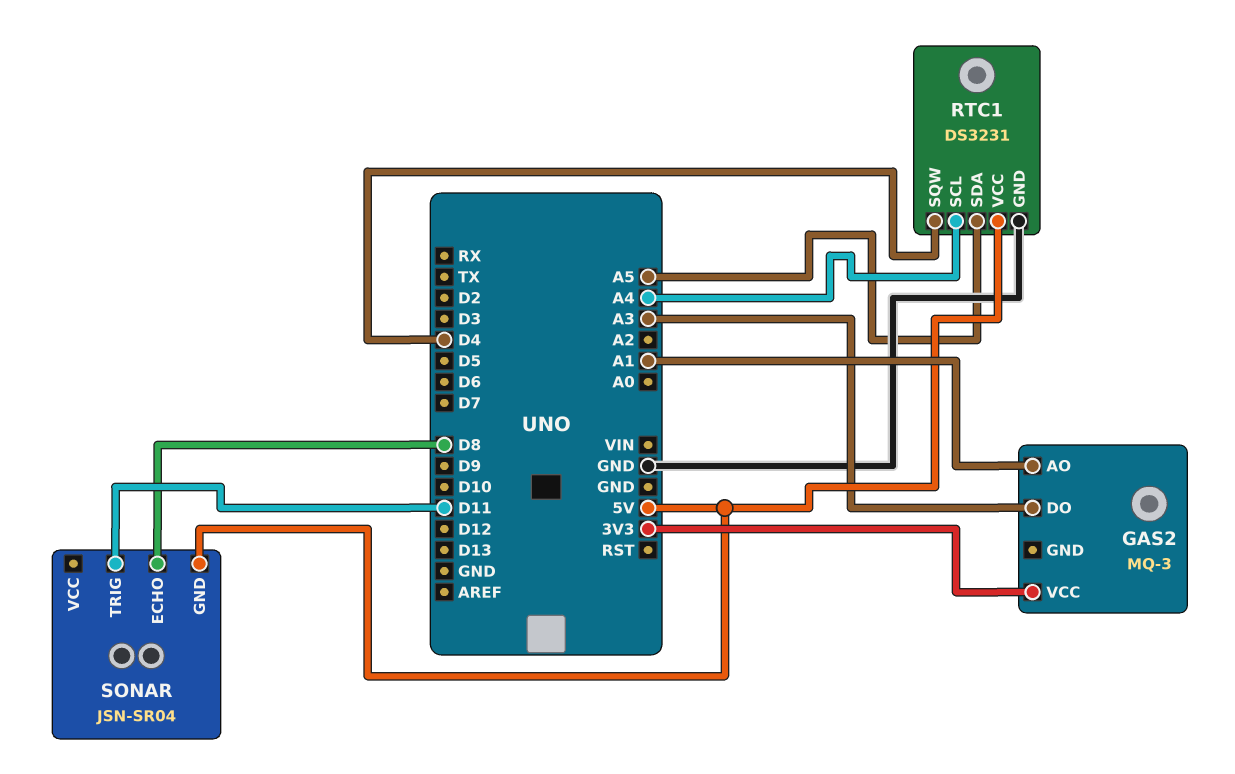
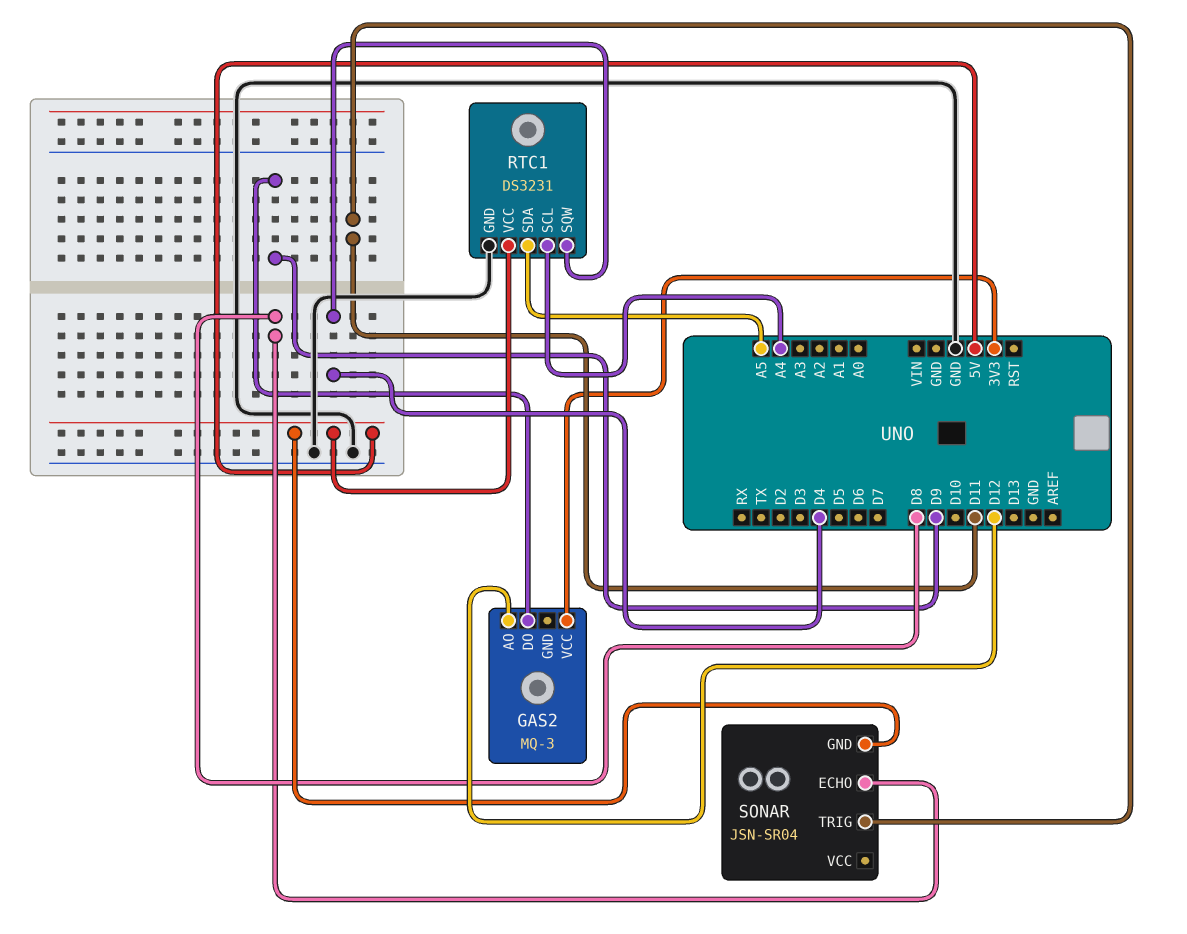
GAS2 pin AO: A1 -> D12
GAS2 pin DO: A3 -> D9

